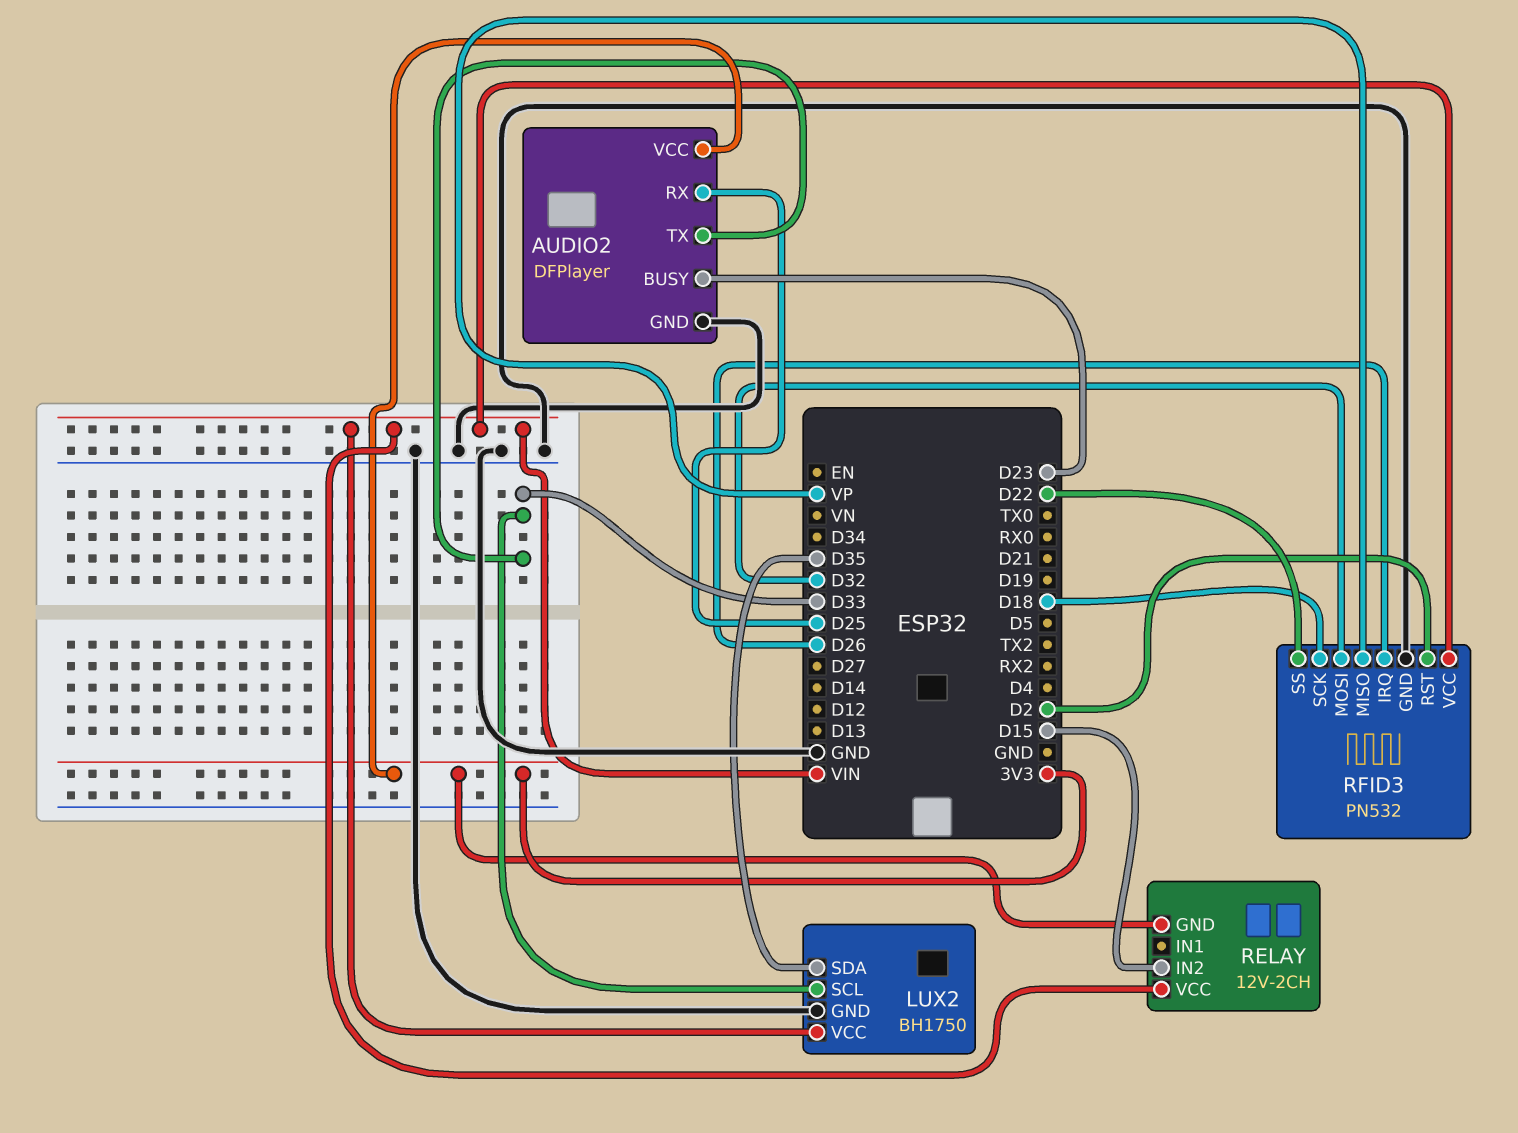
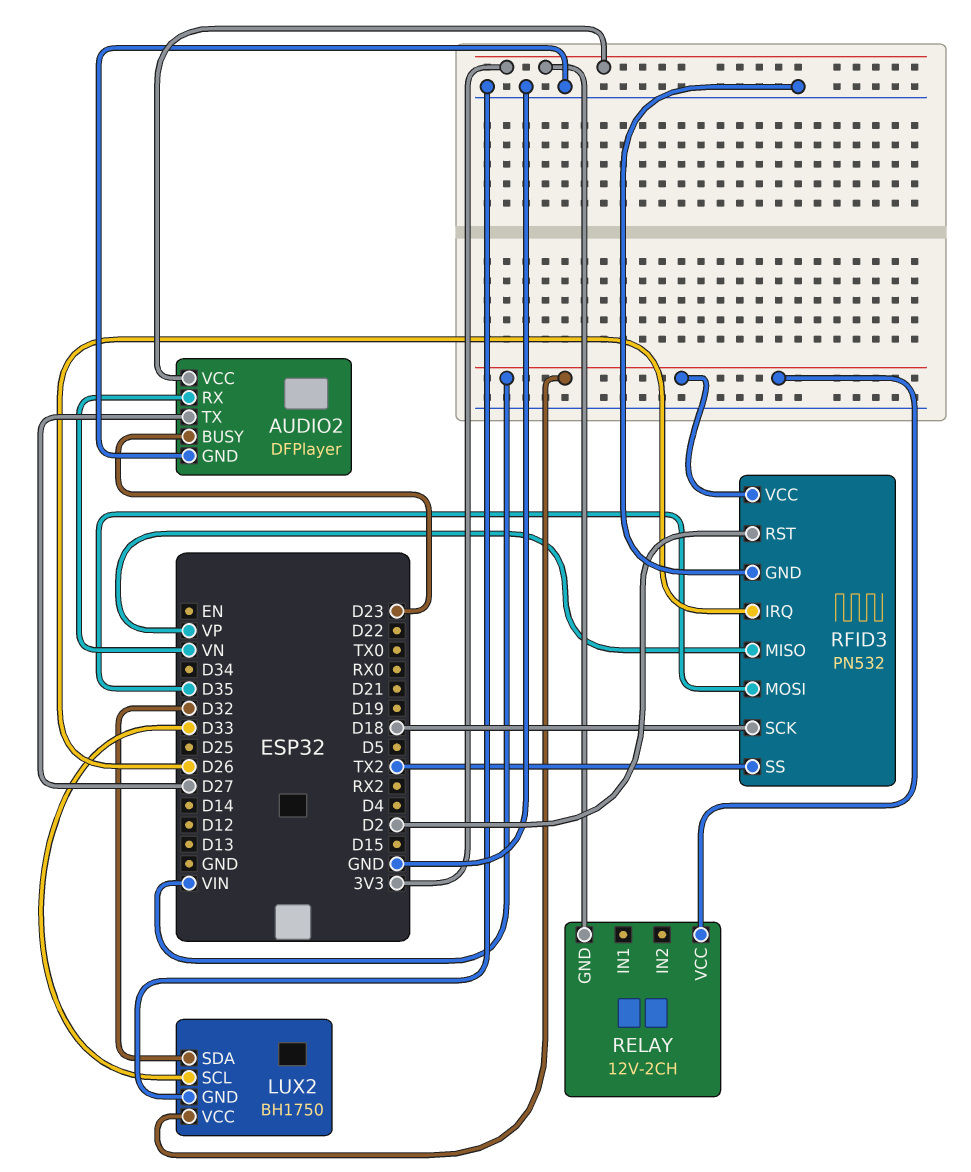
AUDIO2 pin RX: D25 -> VN
AUDIO2 pin TX: D33 -> D27
LUX2 pin SDA: D35 -> D32
RELAY pin IN2: D15 -> none
RFID3 pin MOSI: D32 -> D35
RFID3 pin SS: D22 -> TX2

